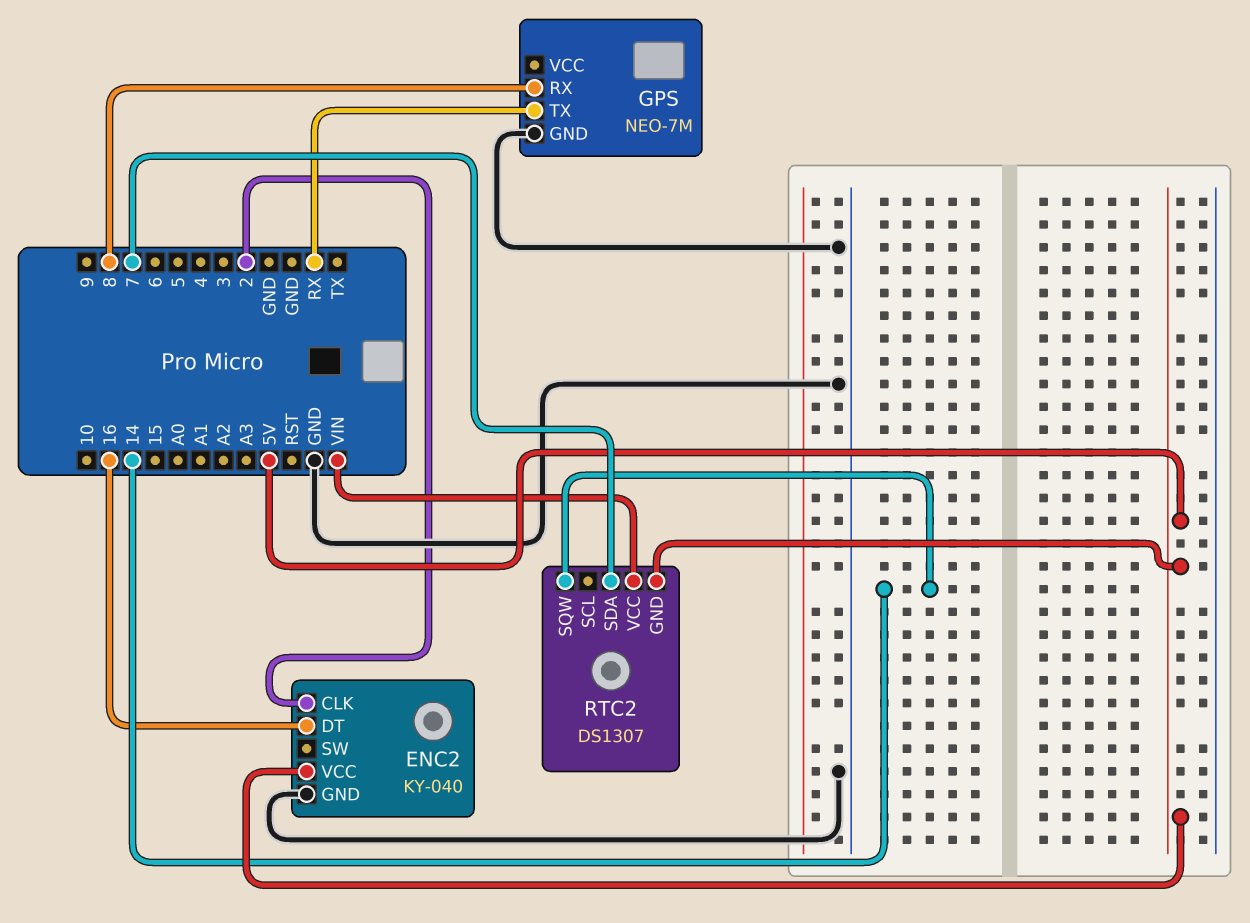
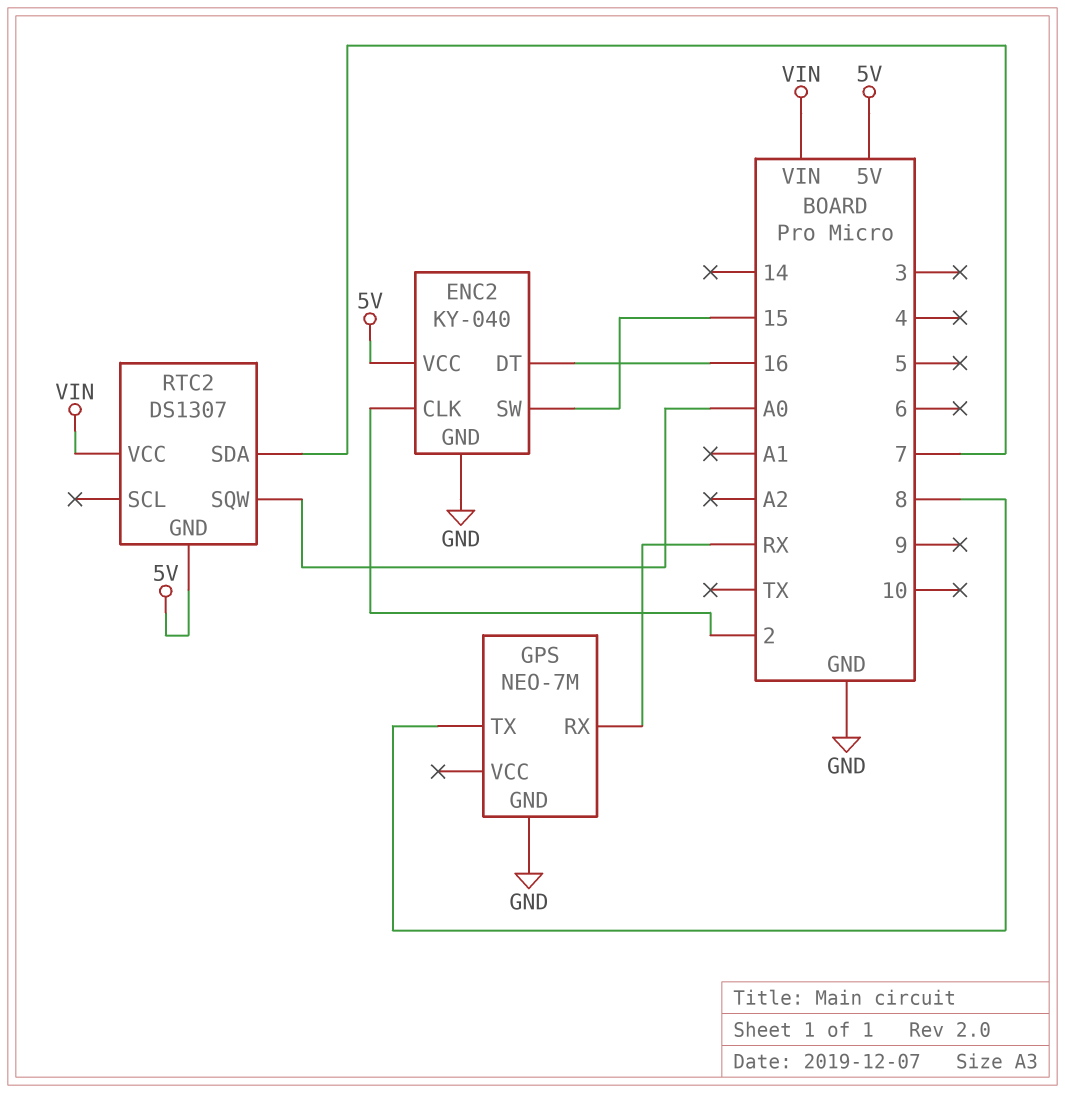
ENC2 pin SW: none -> 15
GPS pin RX: 8 -> RX
GPS pin TX: RX -> 8
RTC2 pin SQW: 14 -> A0

